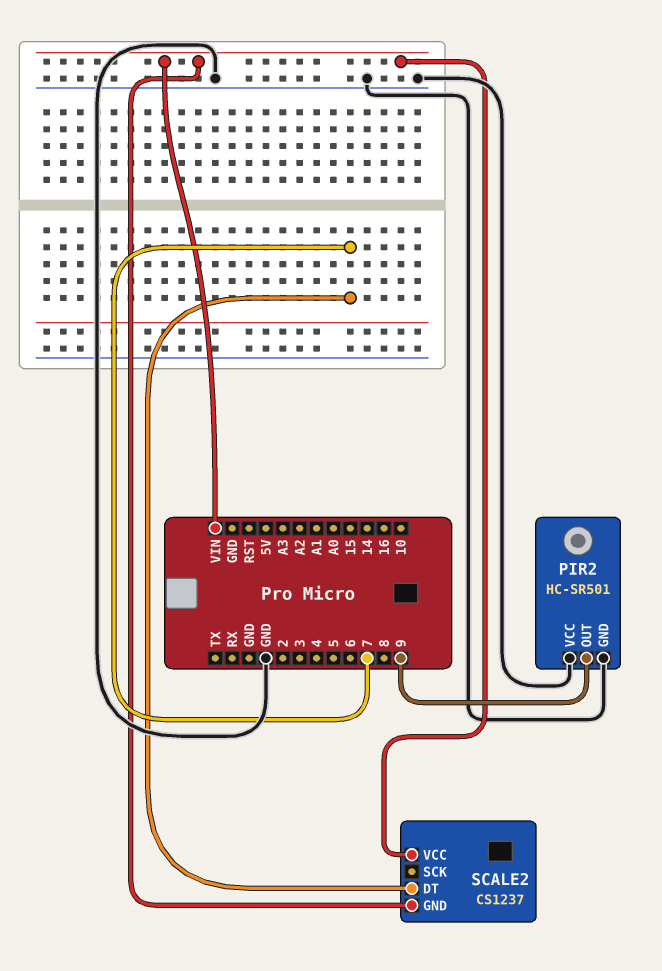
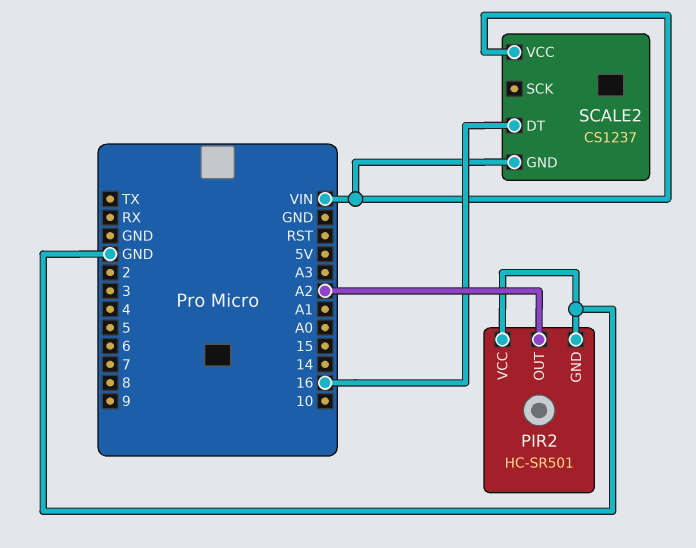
PIR2 pin OUT: 9 -> A2
SCALE2 pin DT: 7 -> 16

